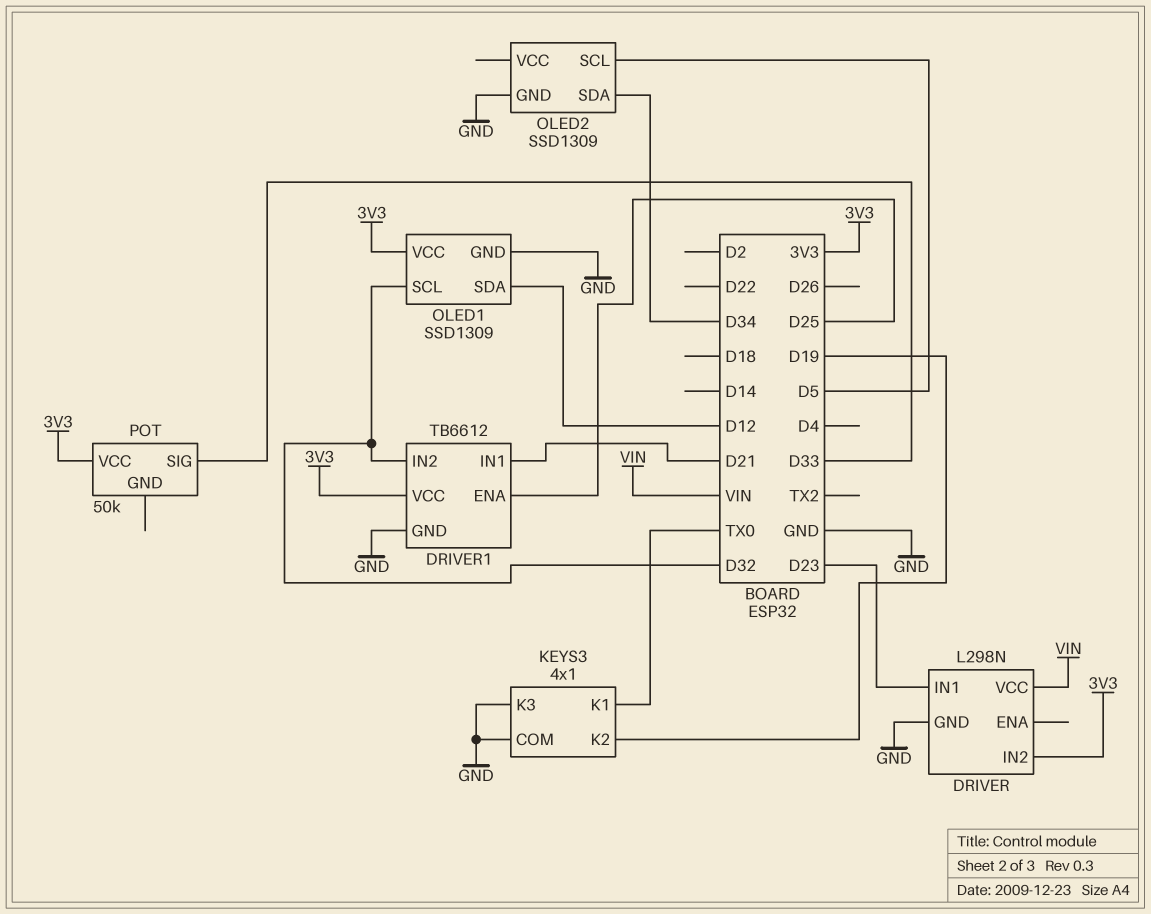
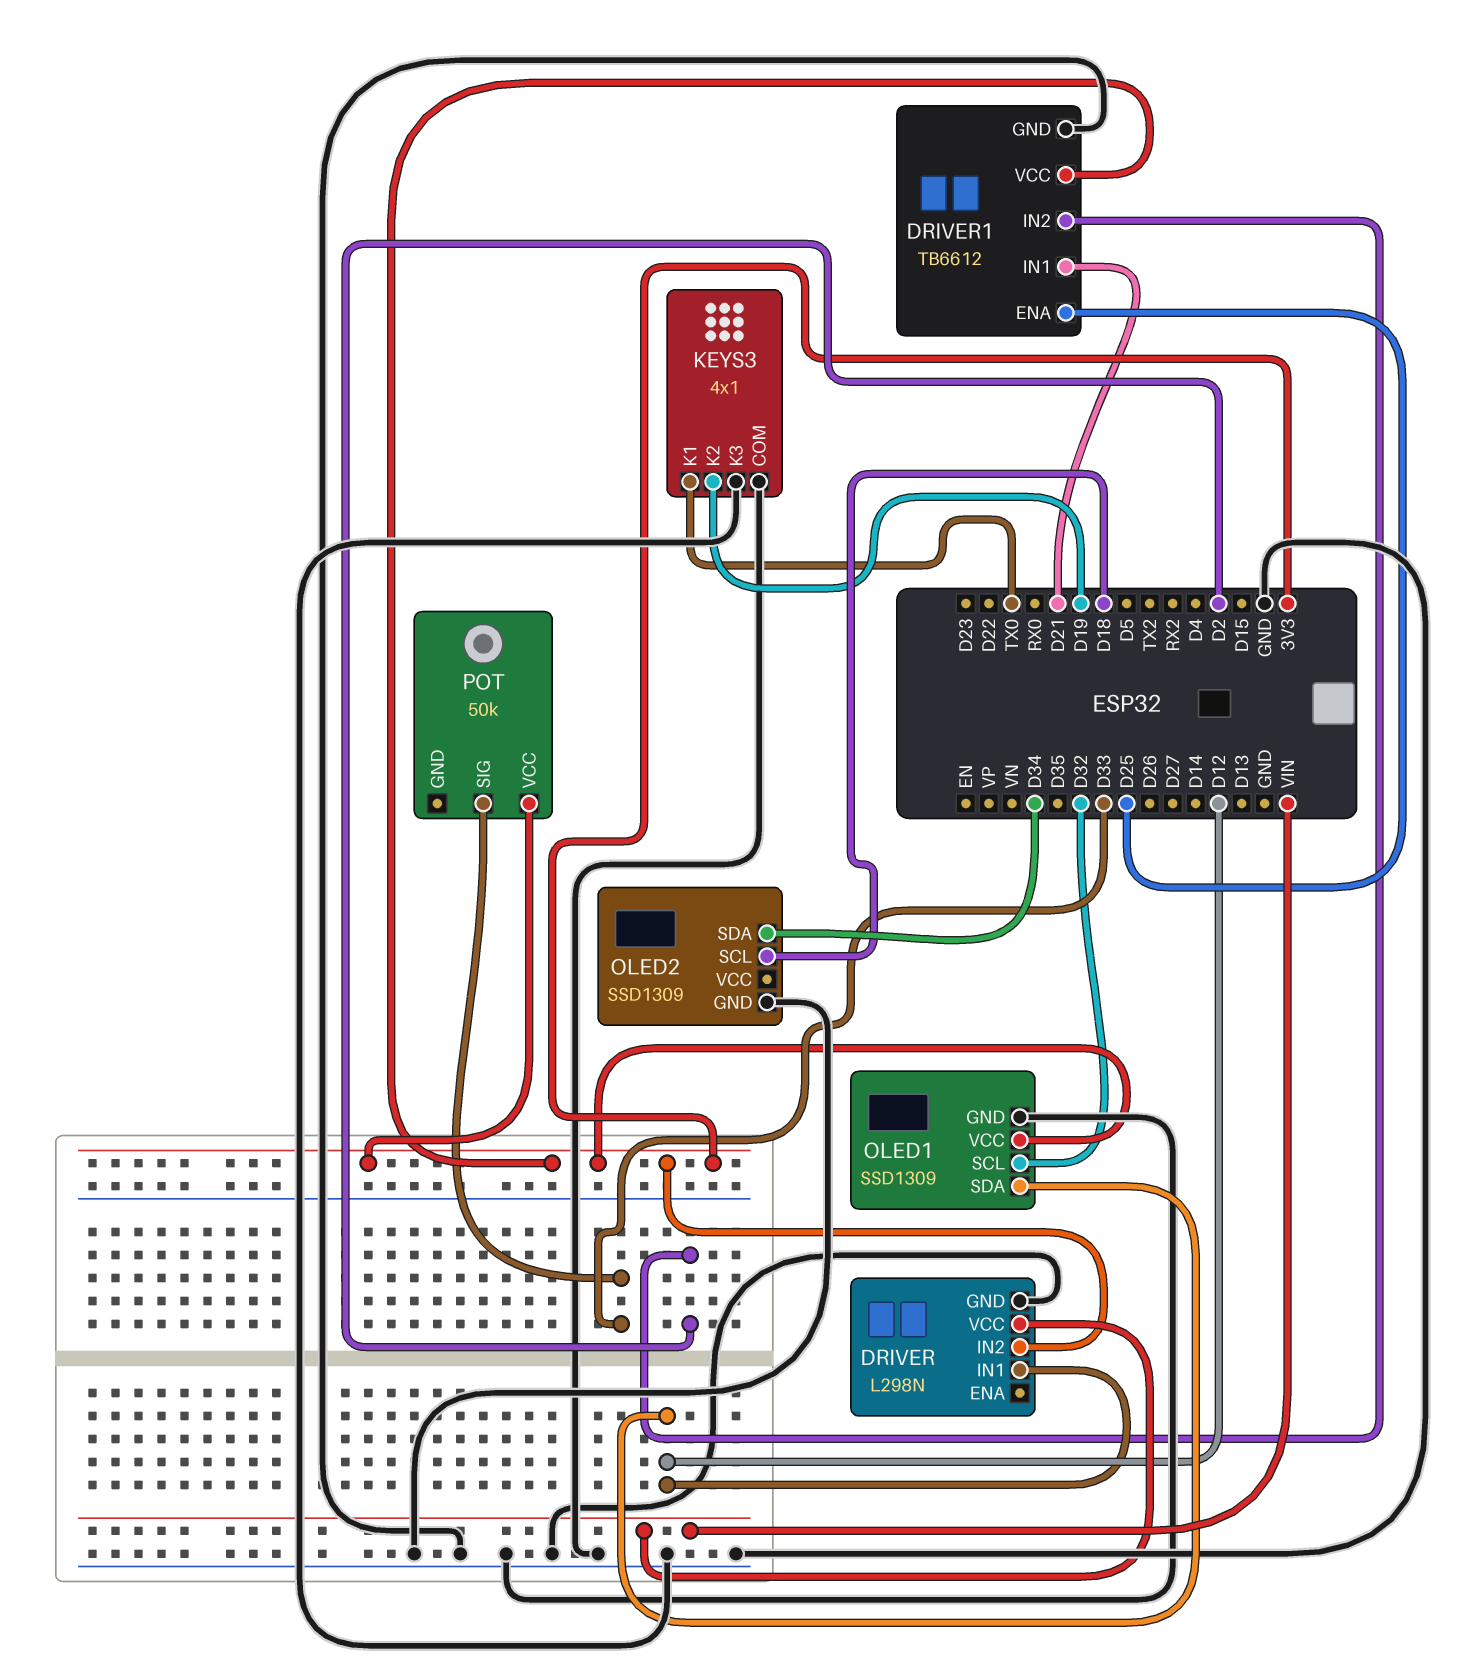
DRIVER pin IN1: D23 -> D12
DRIVER1 pin IN2: D32 -> D2
OLED2 pin SCL: D5 -> D18

